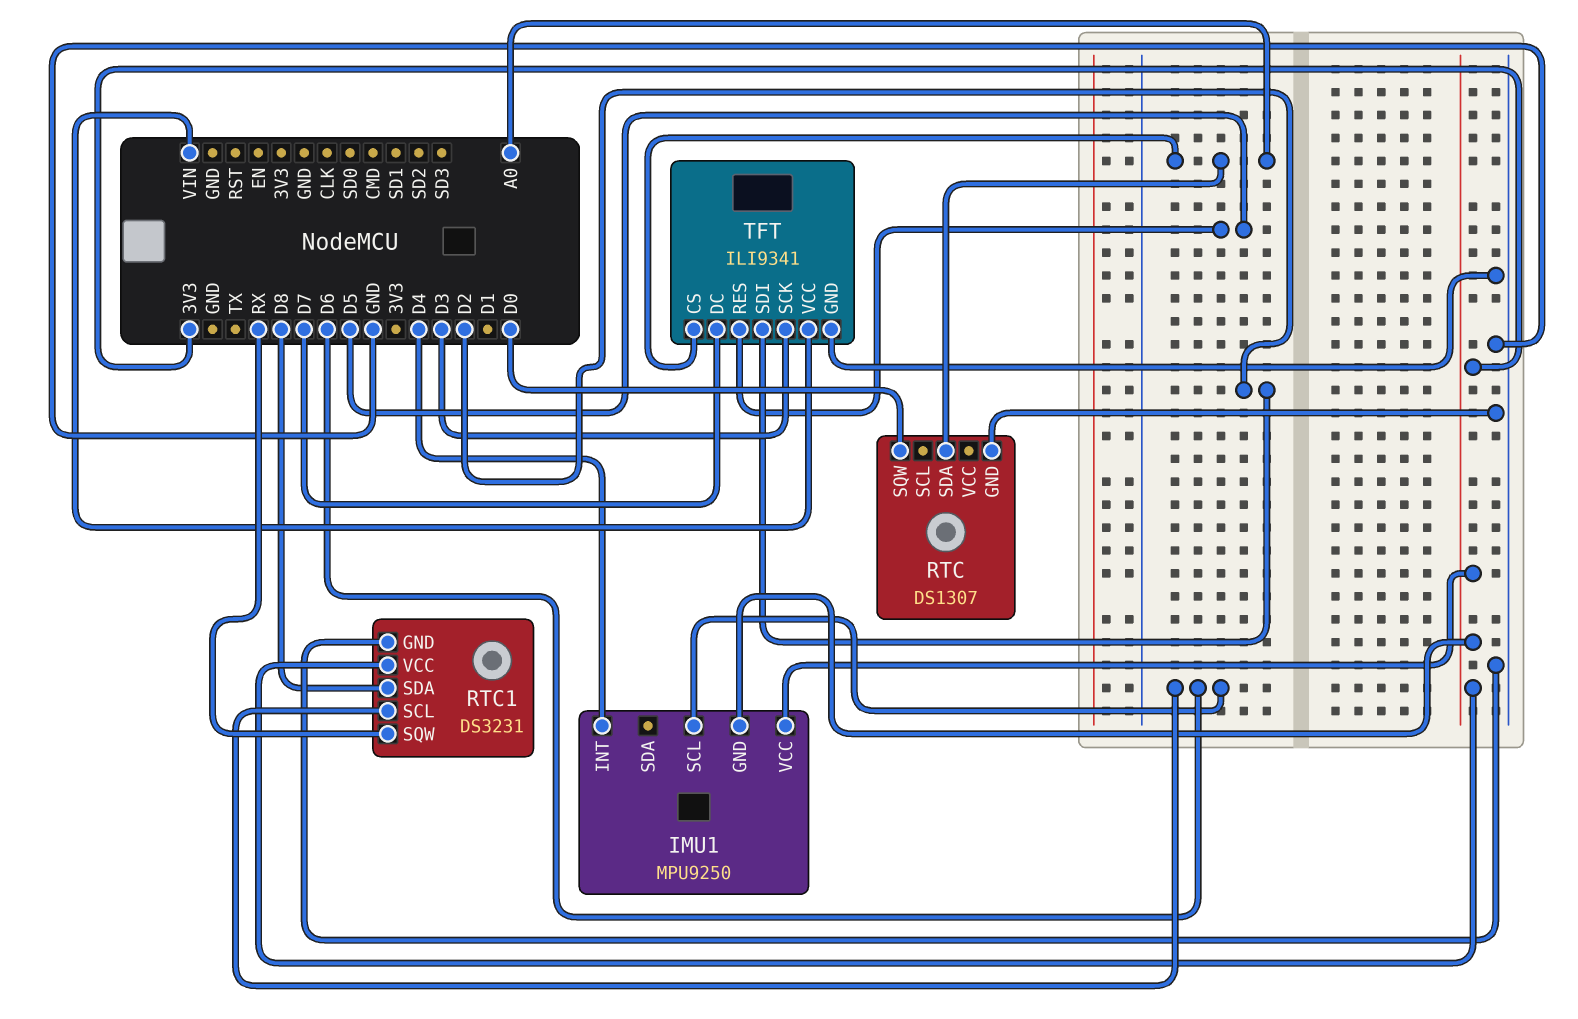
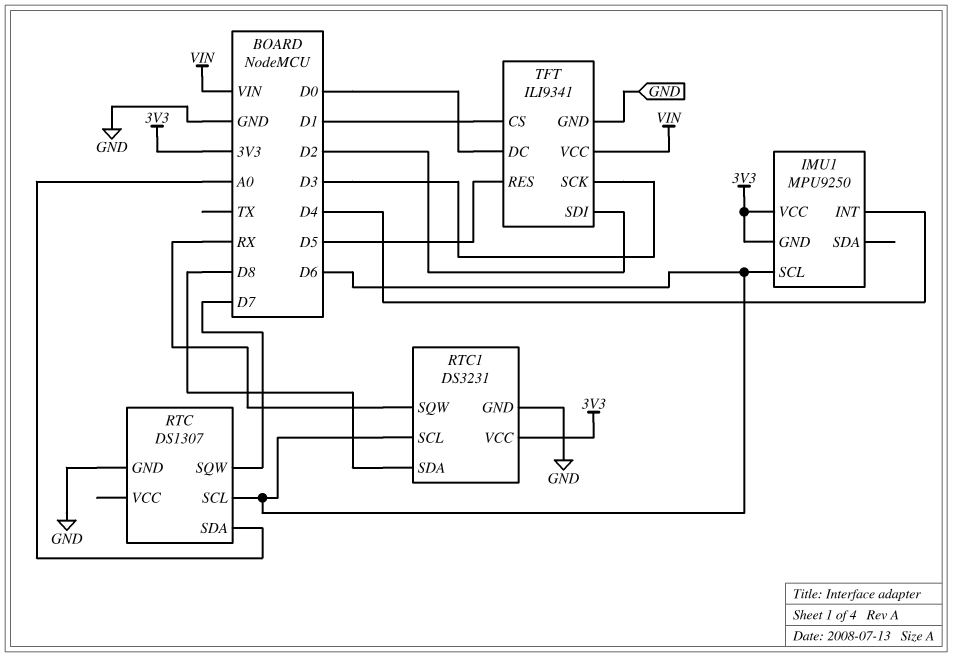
RTC pin SCL: none -> D6
RTC pin SQW: D0 -> D7
TFT pin CS: A0 -> D1
TFT pin DC: D7 -> D0

